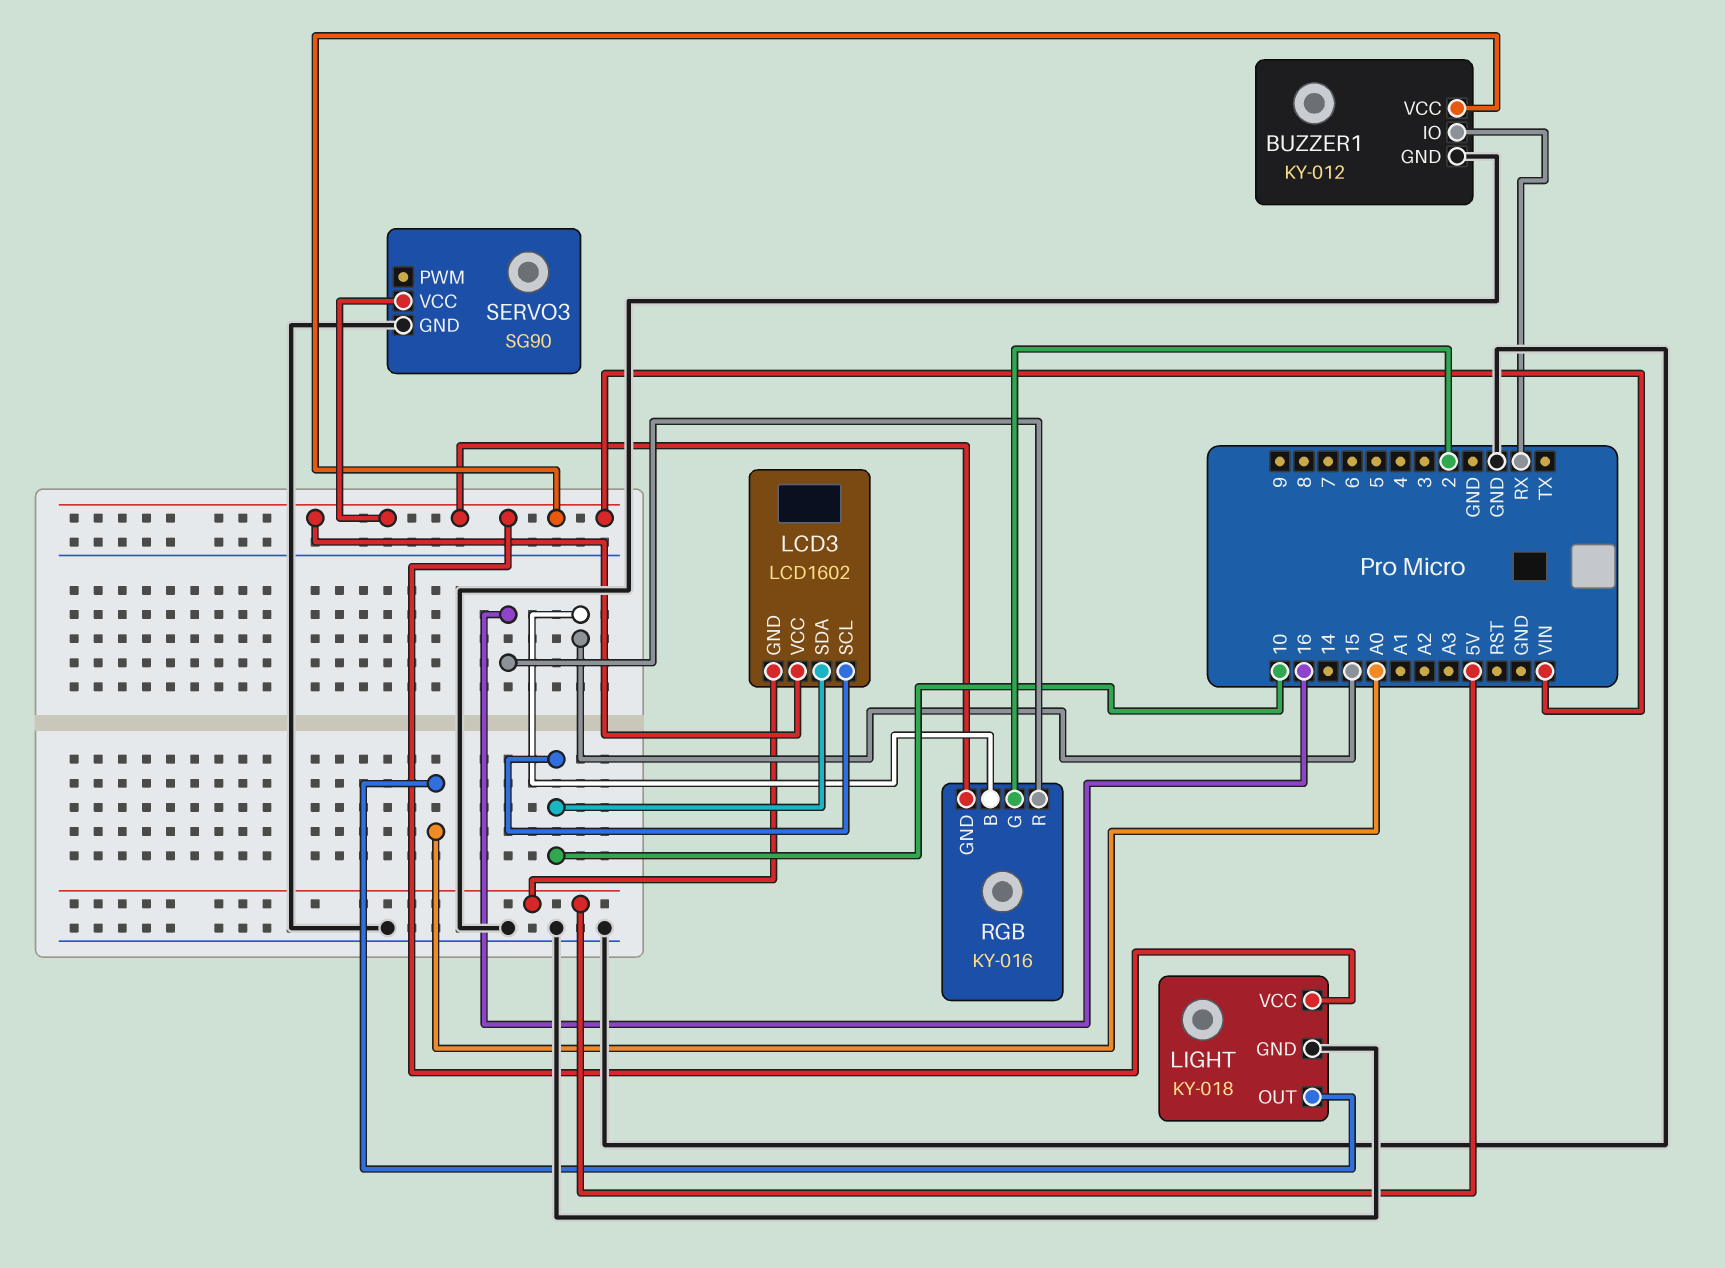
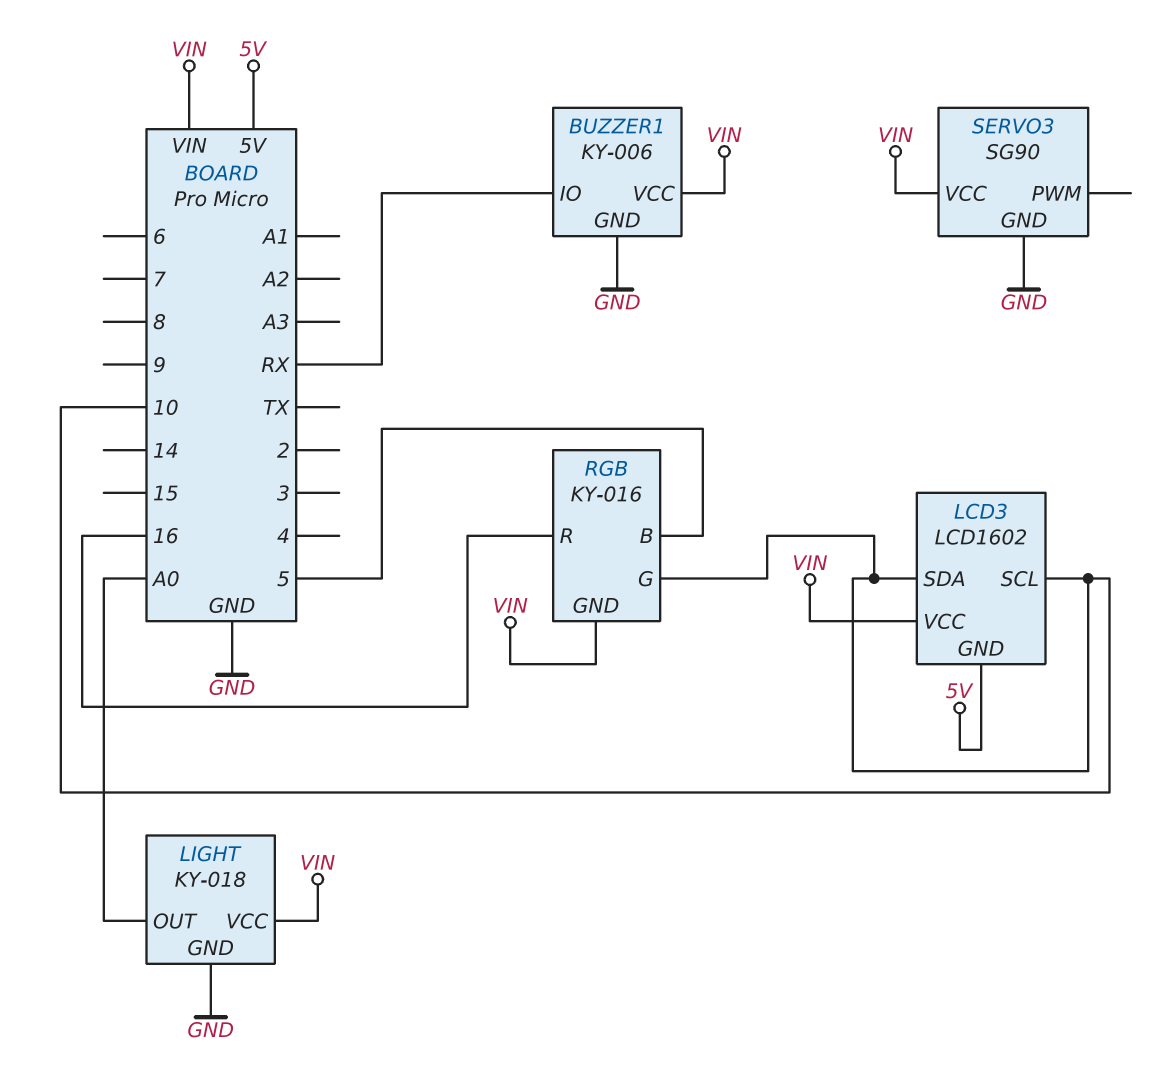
BUZZER1: KY-012 -> KY-006
RGB pin B: 15 -> 5
RGB pin G: 2 -> 10

